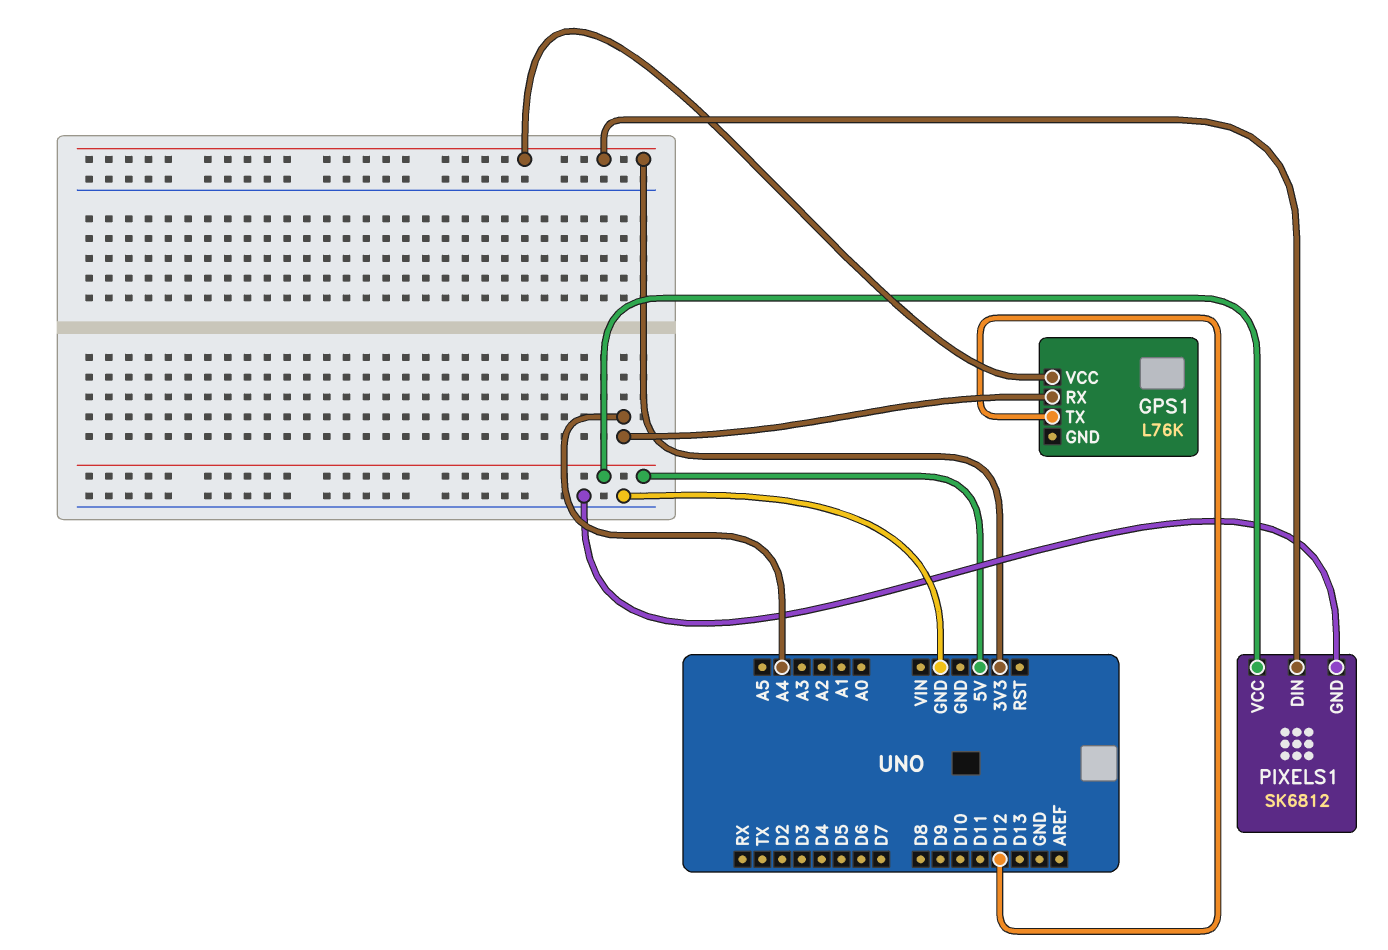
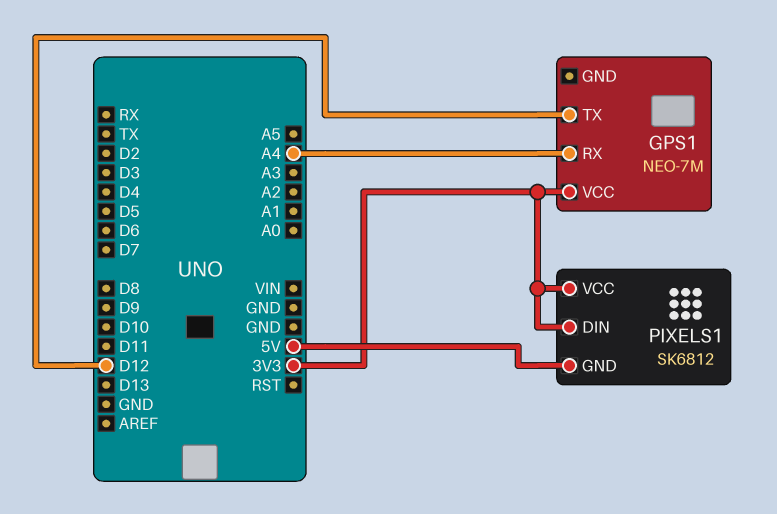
GPS1: L76K -> NEO-7M
PIXELS1 pin GND: GND -> 5V
PIXELS1 pin VCC: 5V -> 3V3

